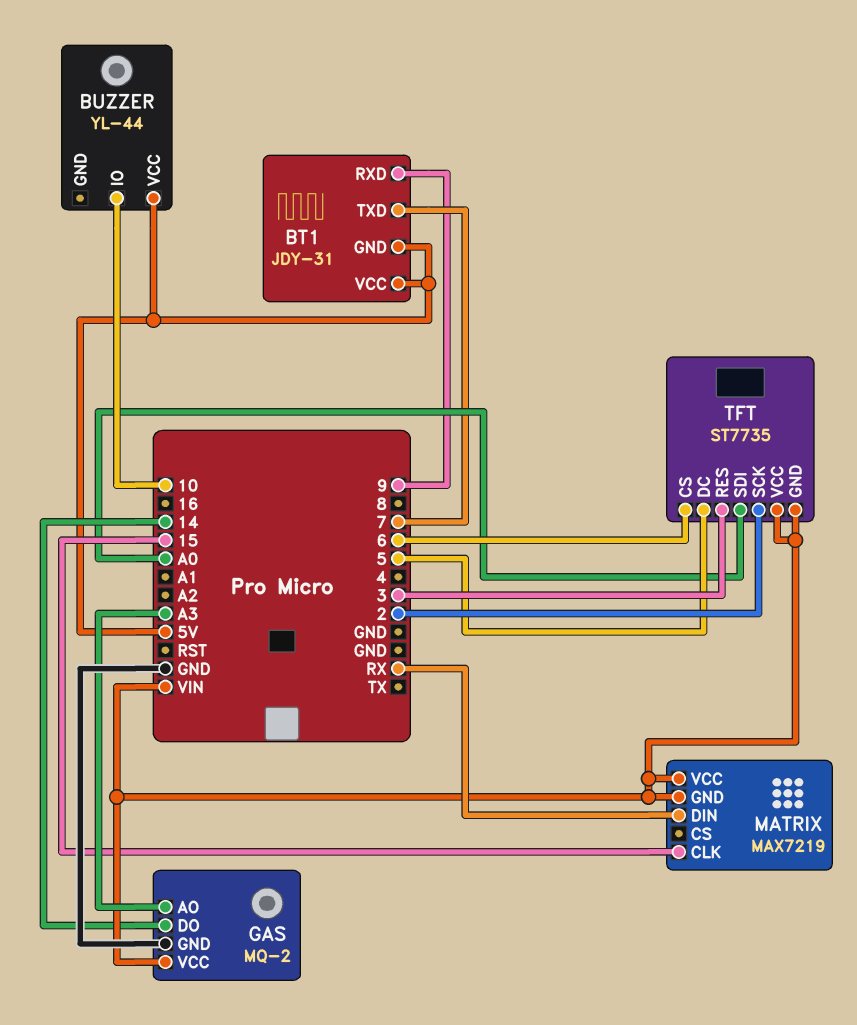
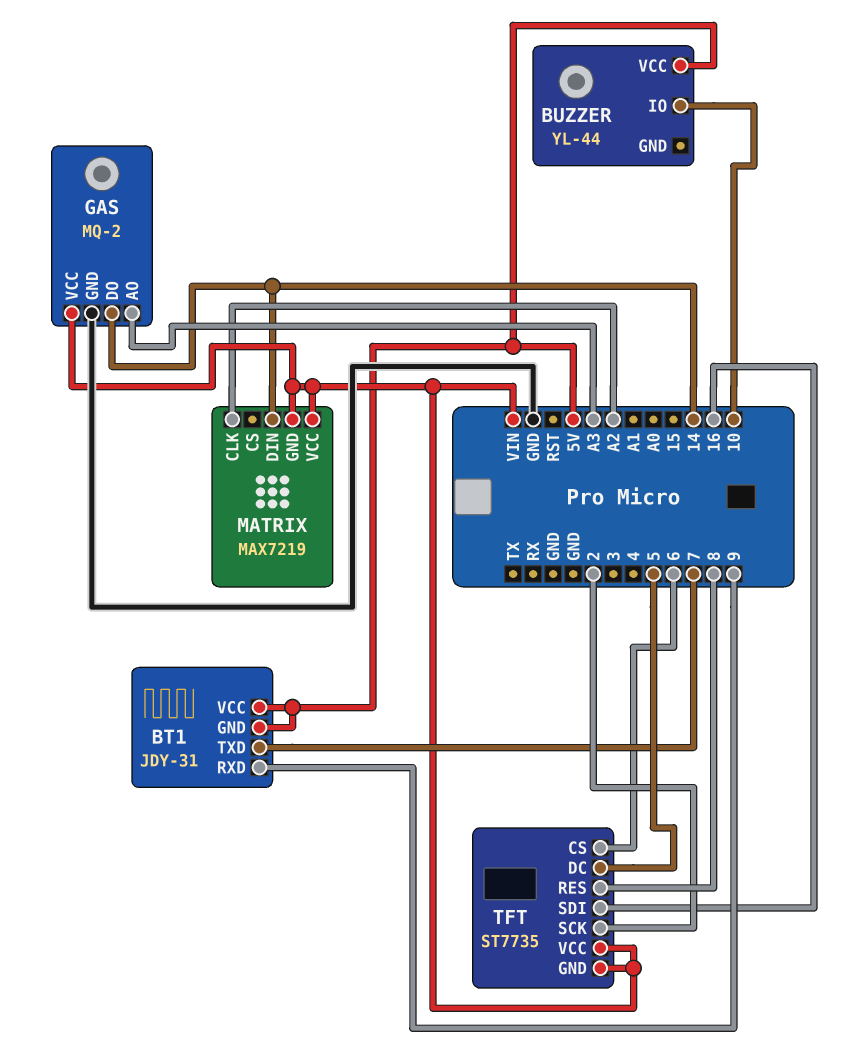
MATRIX pin CLK: 15 -> A2
MATRIX pin DIN: RX -> 14
TFT pin RES: 3 -> 8
TFT pin SDI: A0 -> 16

